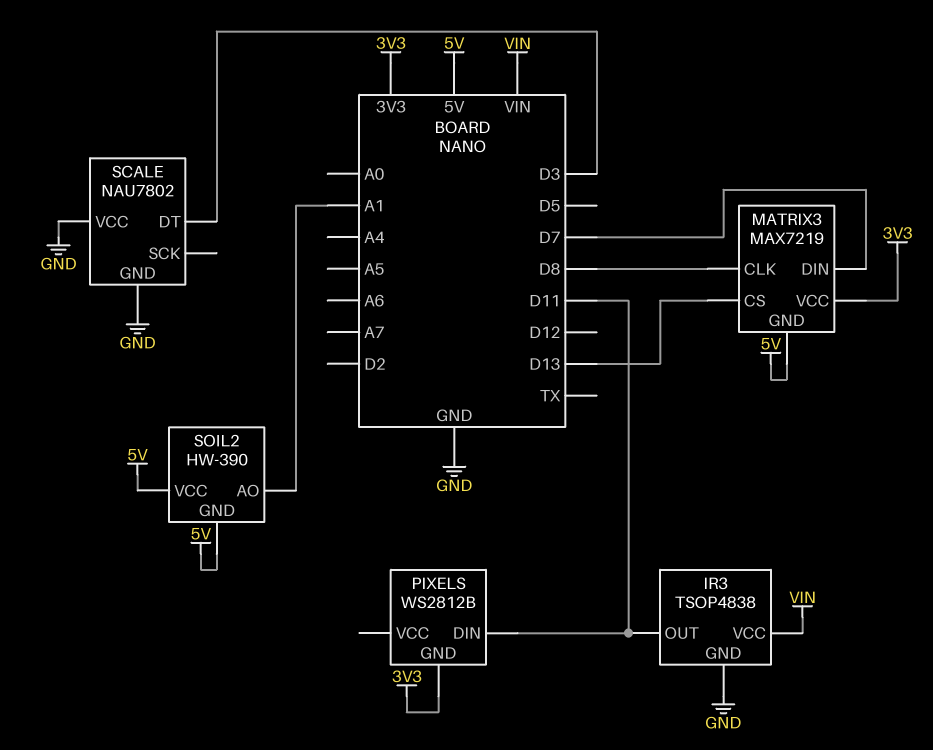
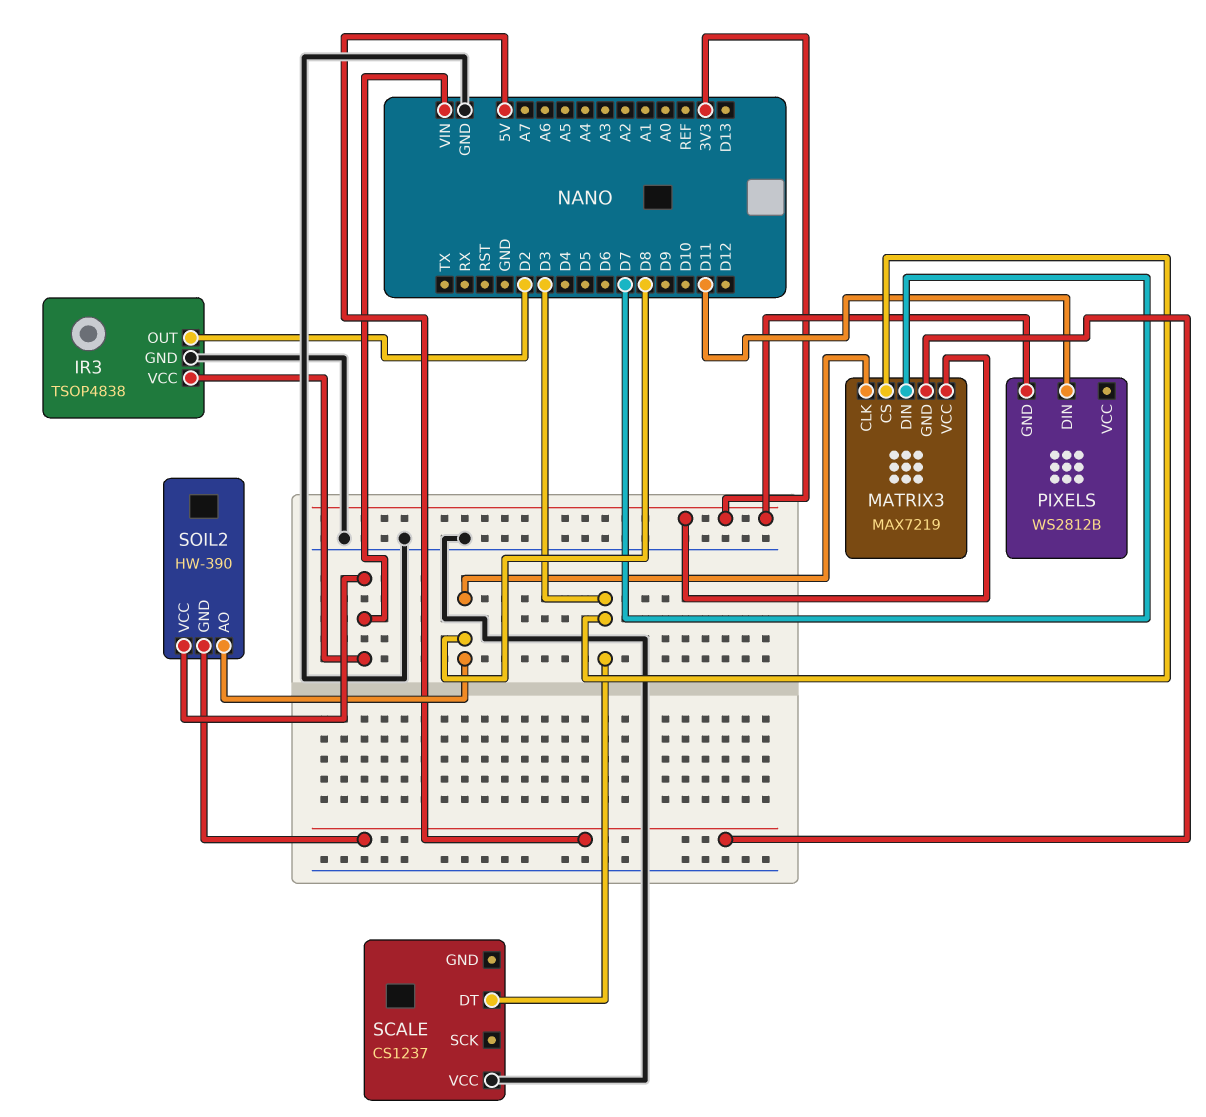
IR3 pin OUT: D11 -> D2
MATRIX3 pin CS: D13 -> D3
SCALE: NAU7802 -> CS1237
SCALE pin GND: GND -> none
SOIL2 pin AO: A1 -> D8
SOIL2 pin VCC: 5V -> VIN

